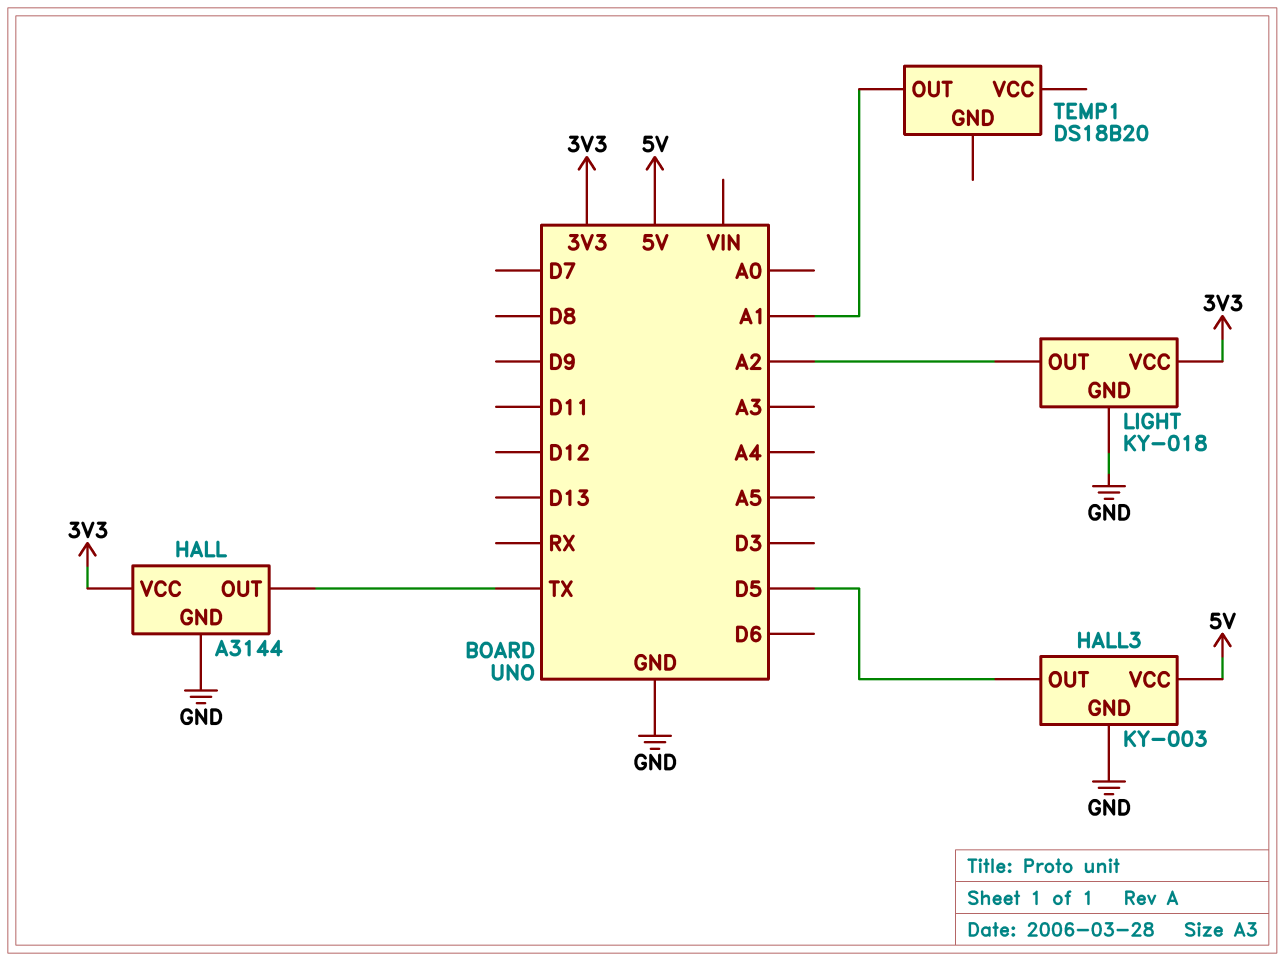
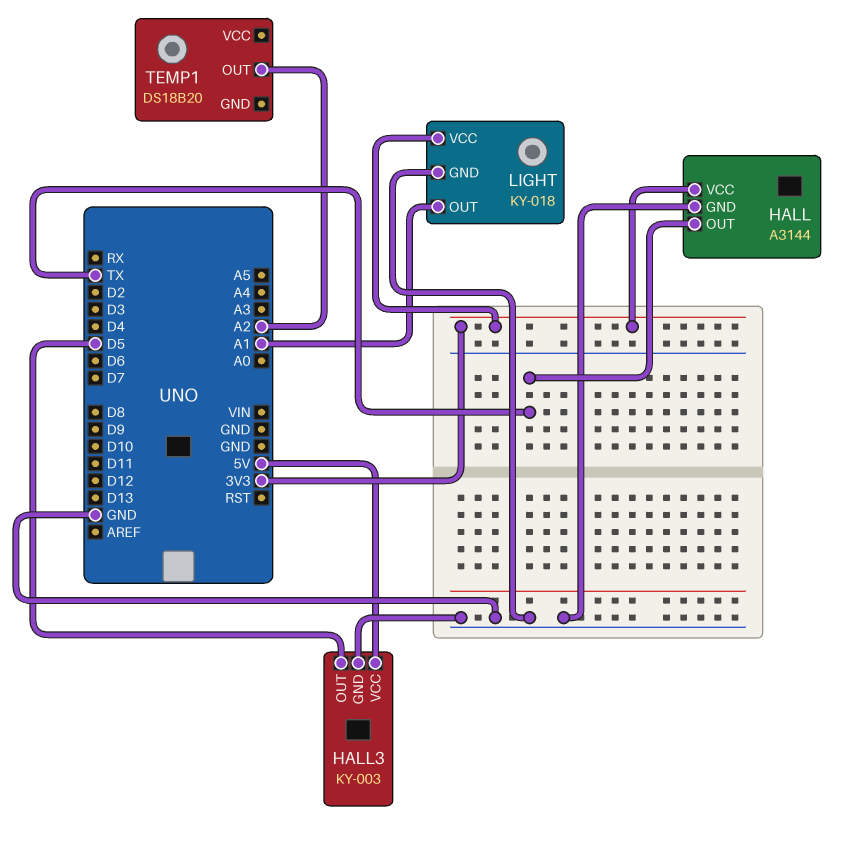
LIGHT pin OUT: A2 -> A1
TEMP1 pin OUT: A1 -> A2

